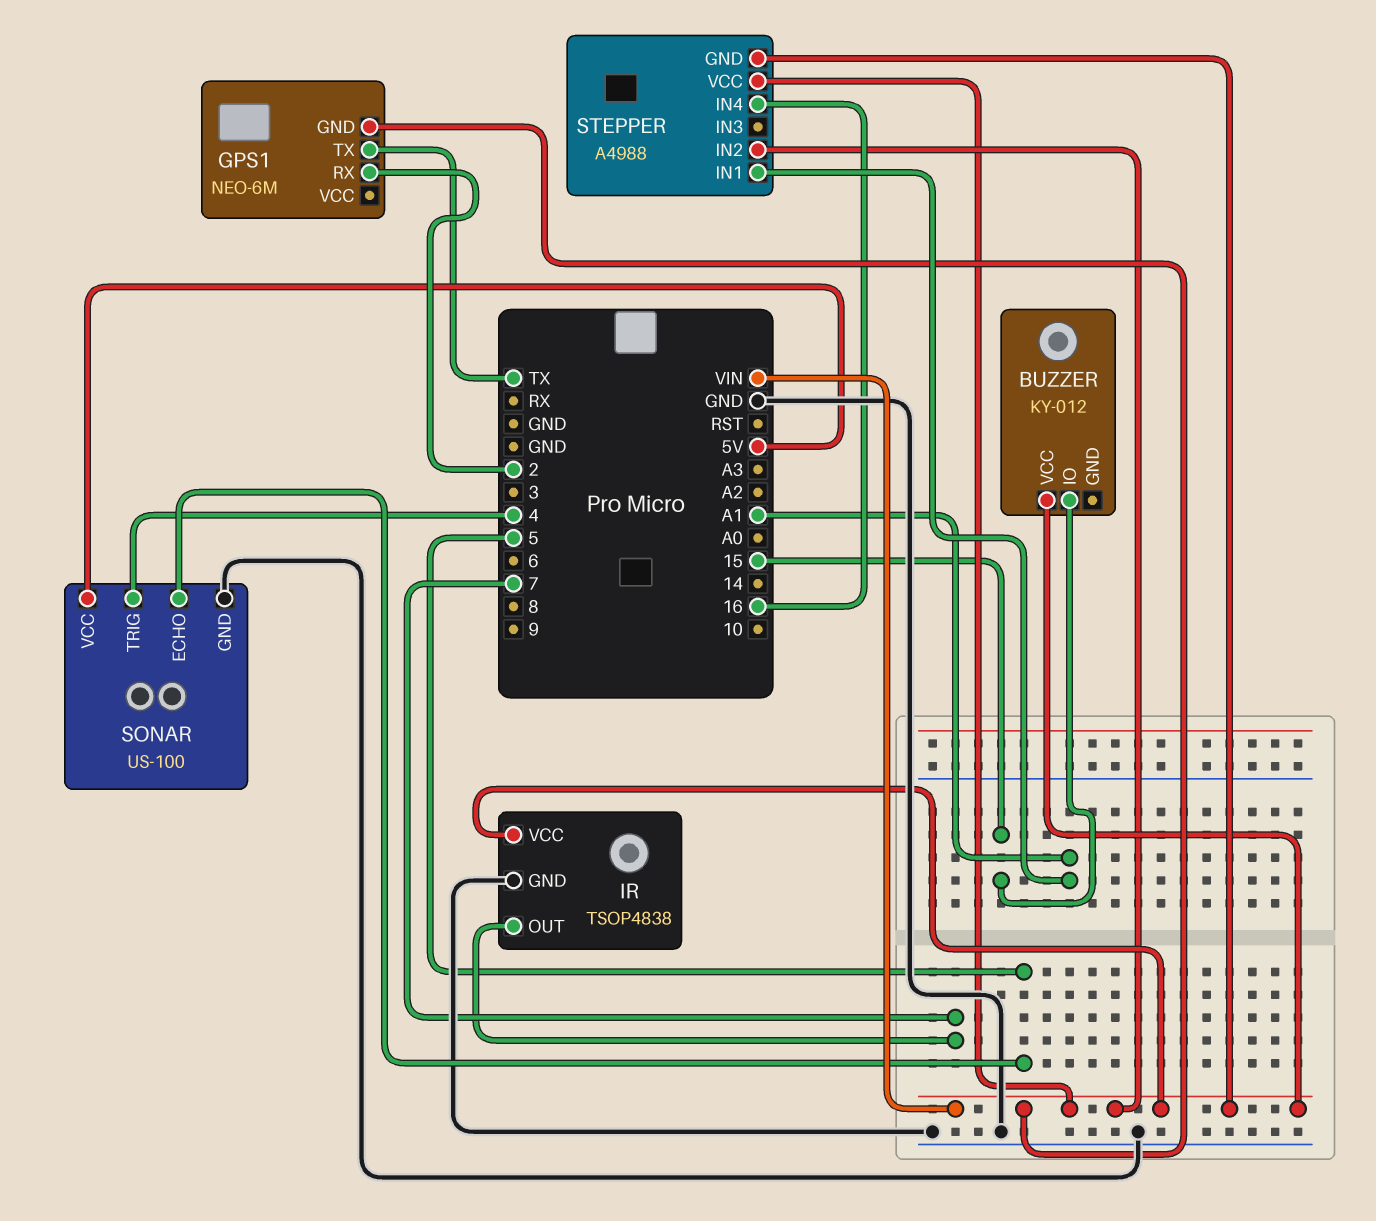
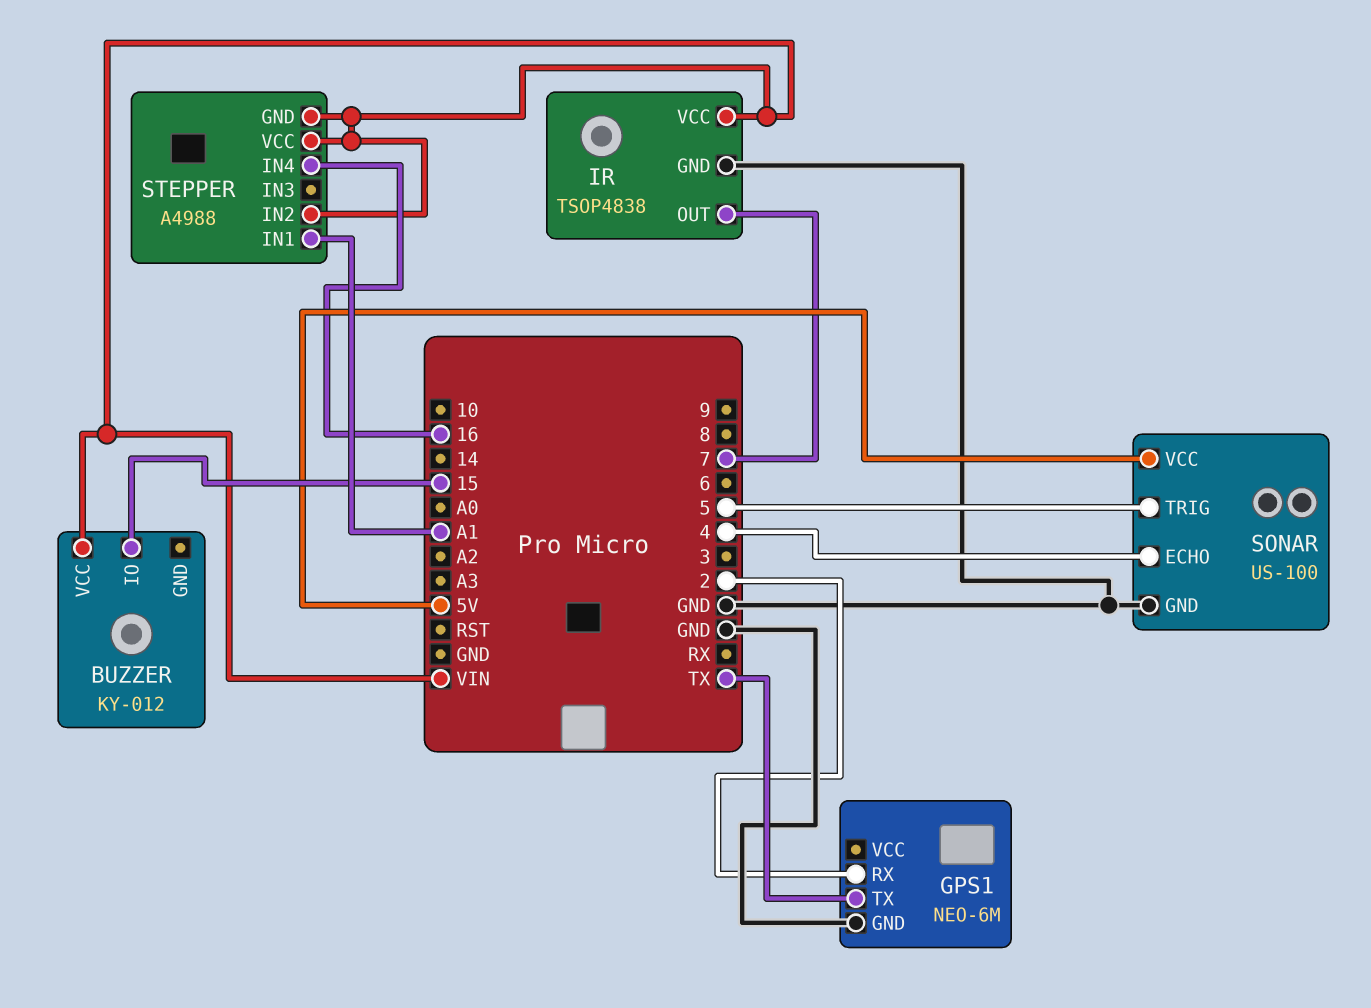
GPS1 pin GND: VIN -> GND
SONAR pin ECHO: 5 -> 4
SONAR pin TRIG: 4 -> 5

